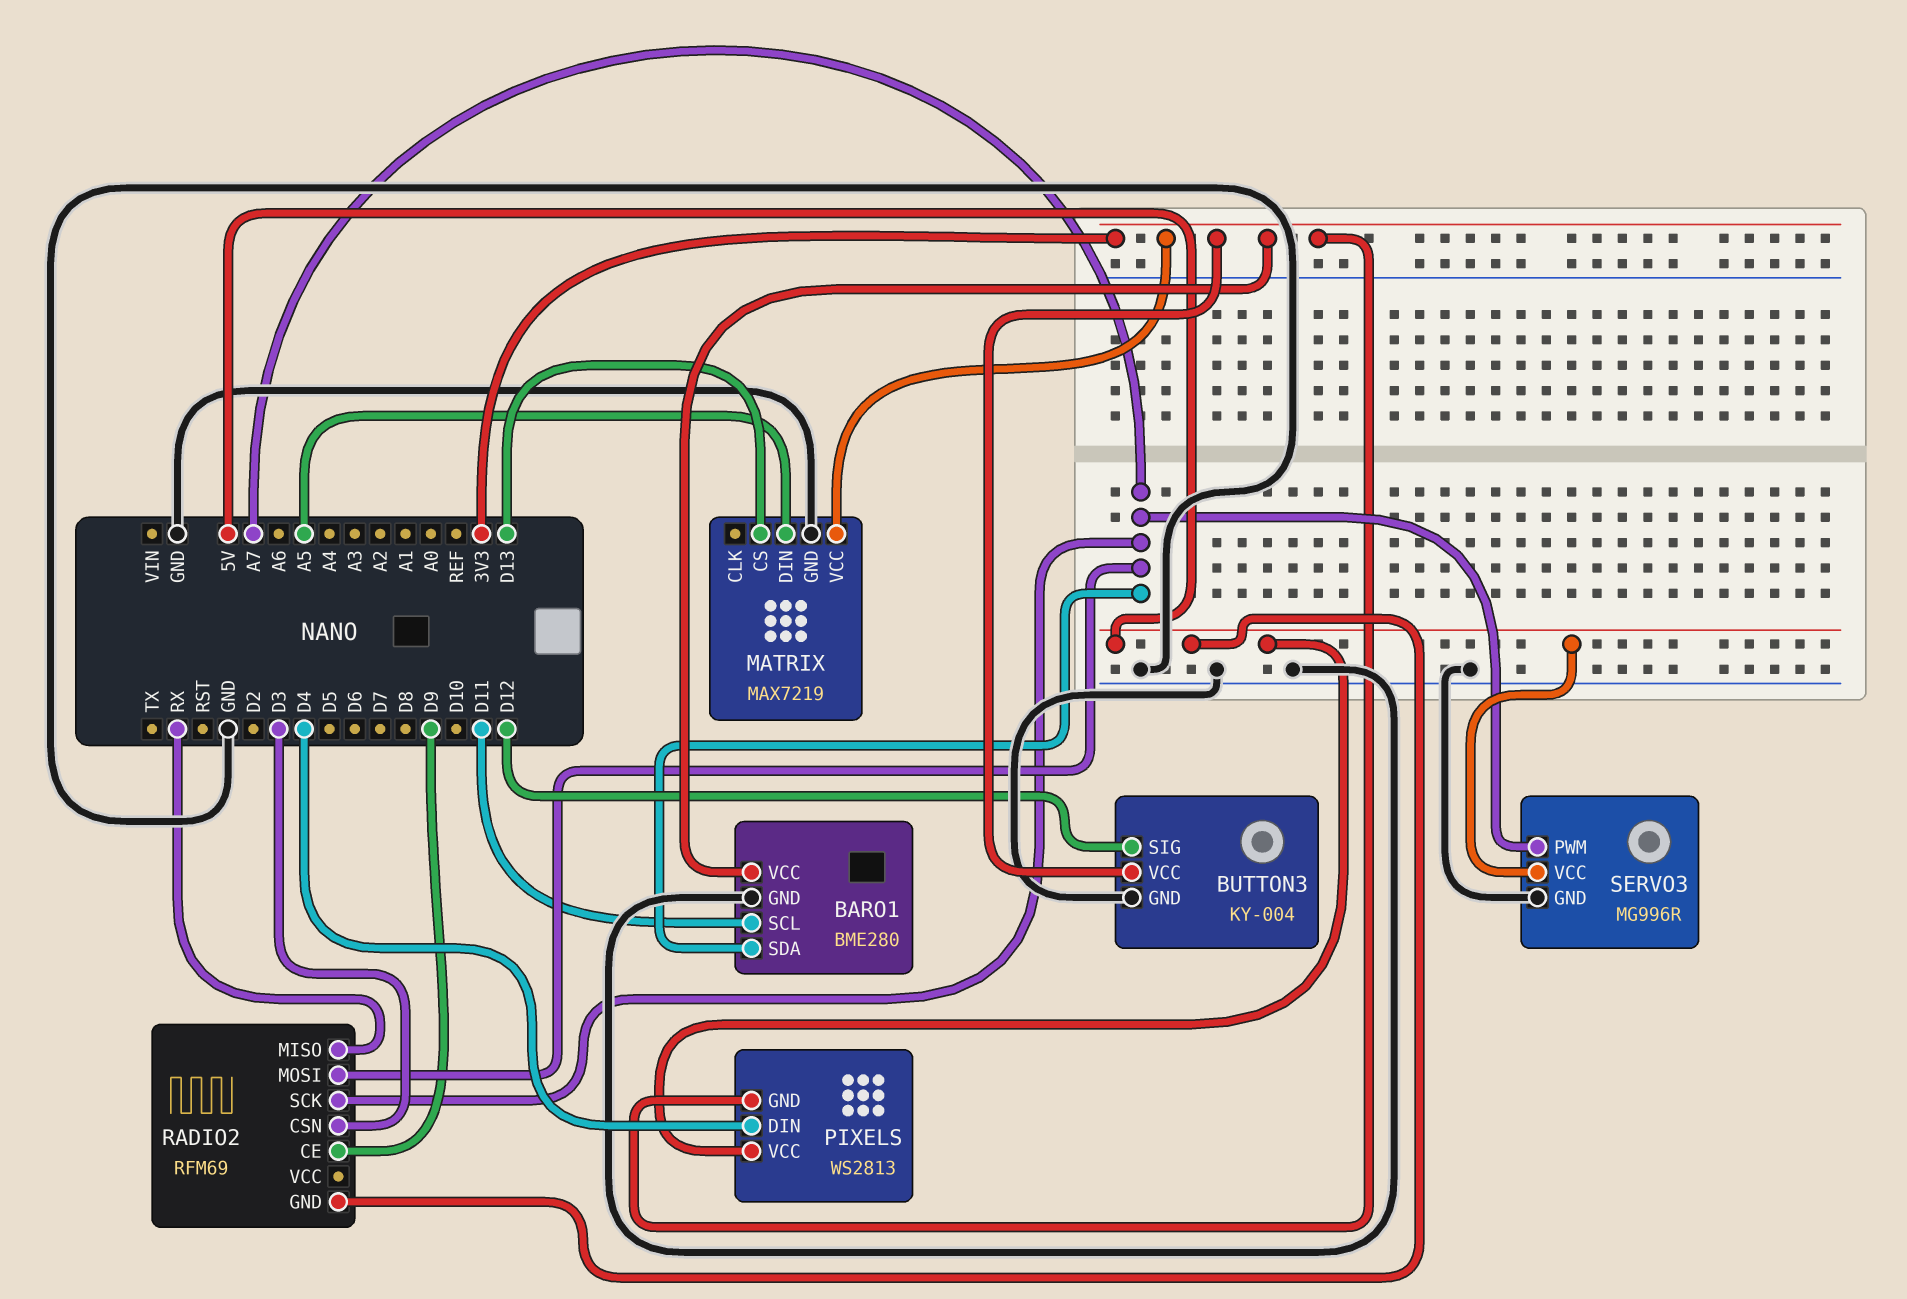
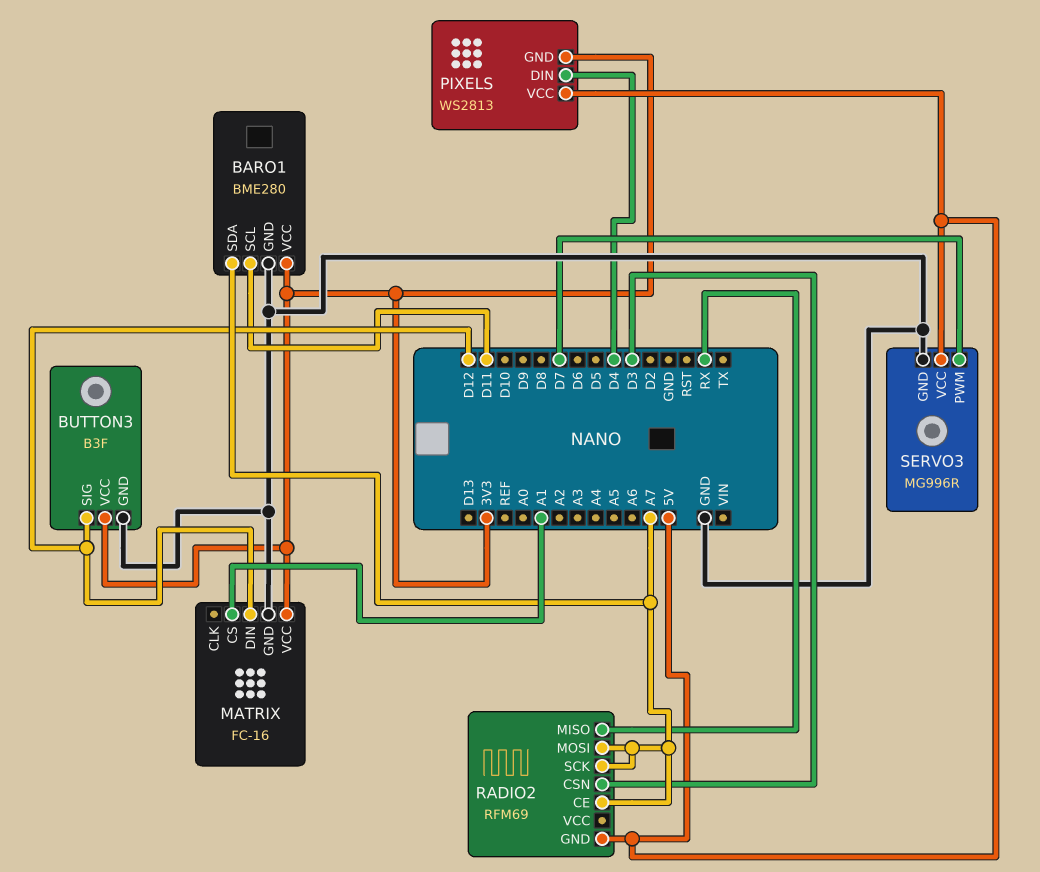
BUTTON3: KY-004 -> B3F
MATRIX: MAX7219 -> FC-16
MATRIX pin CS: D13 -> A1
MATRIX pin DIN: A5 -> D12
RADIO2 pin CE: D9 -> A7
SERVO3 pin PWM: A7 -> D7

